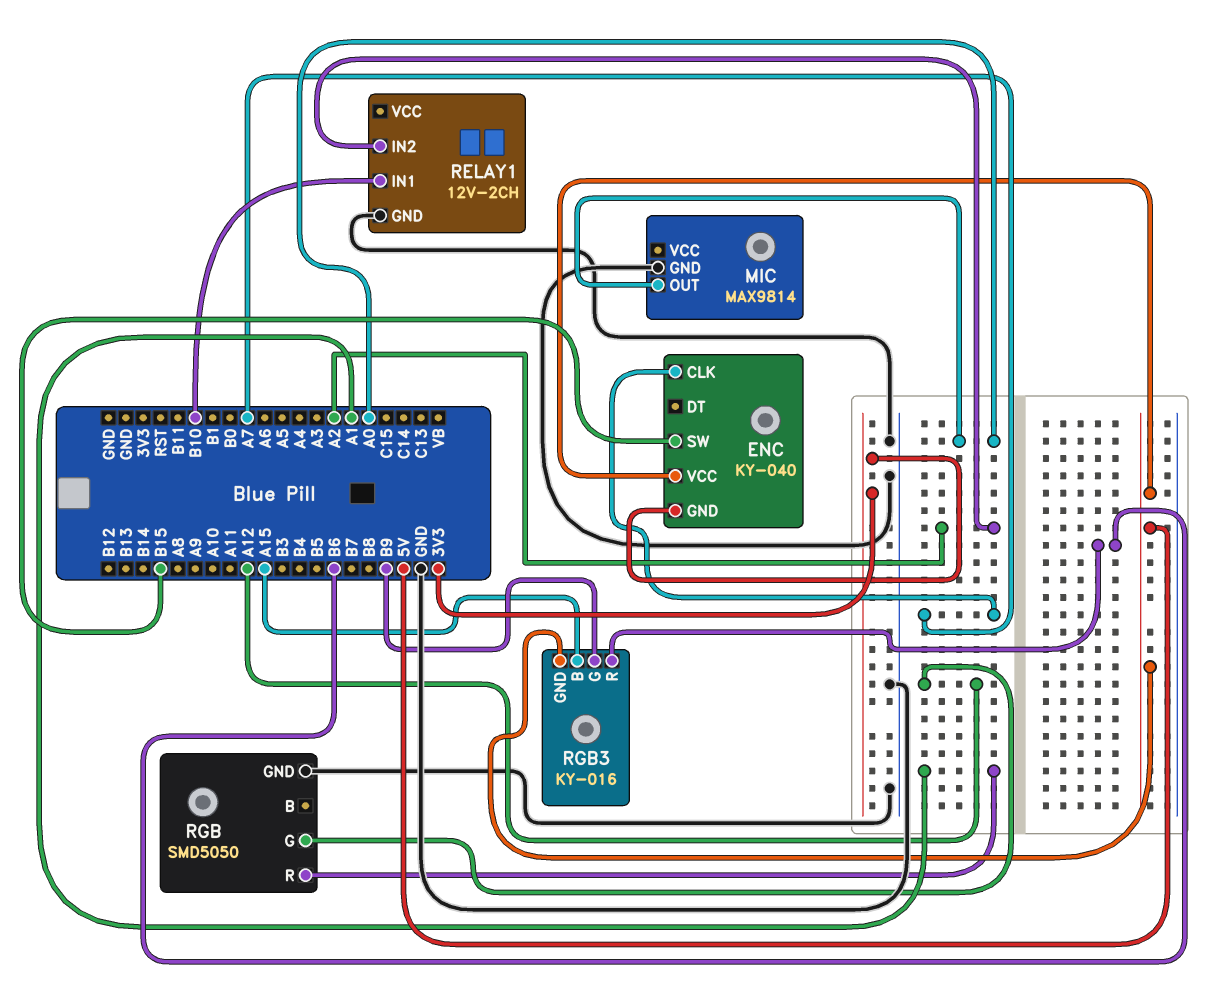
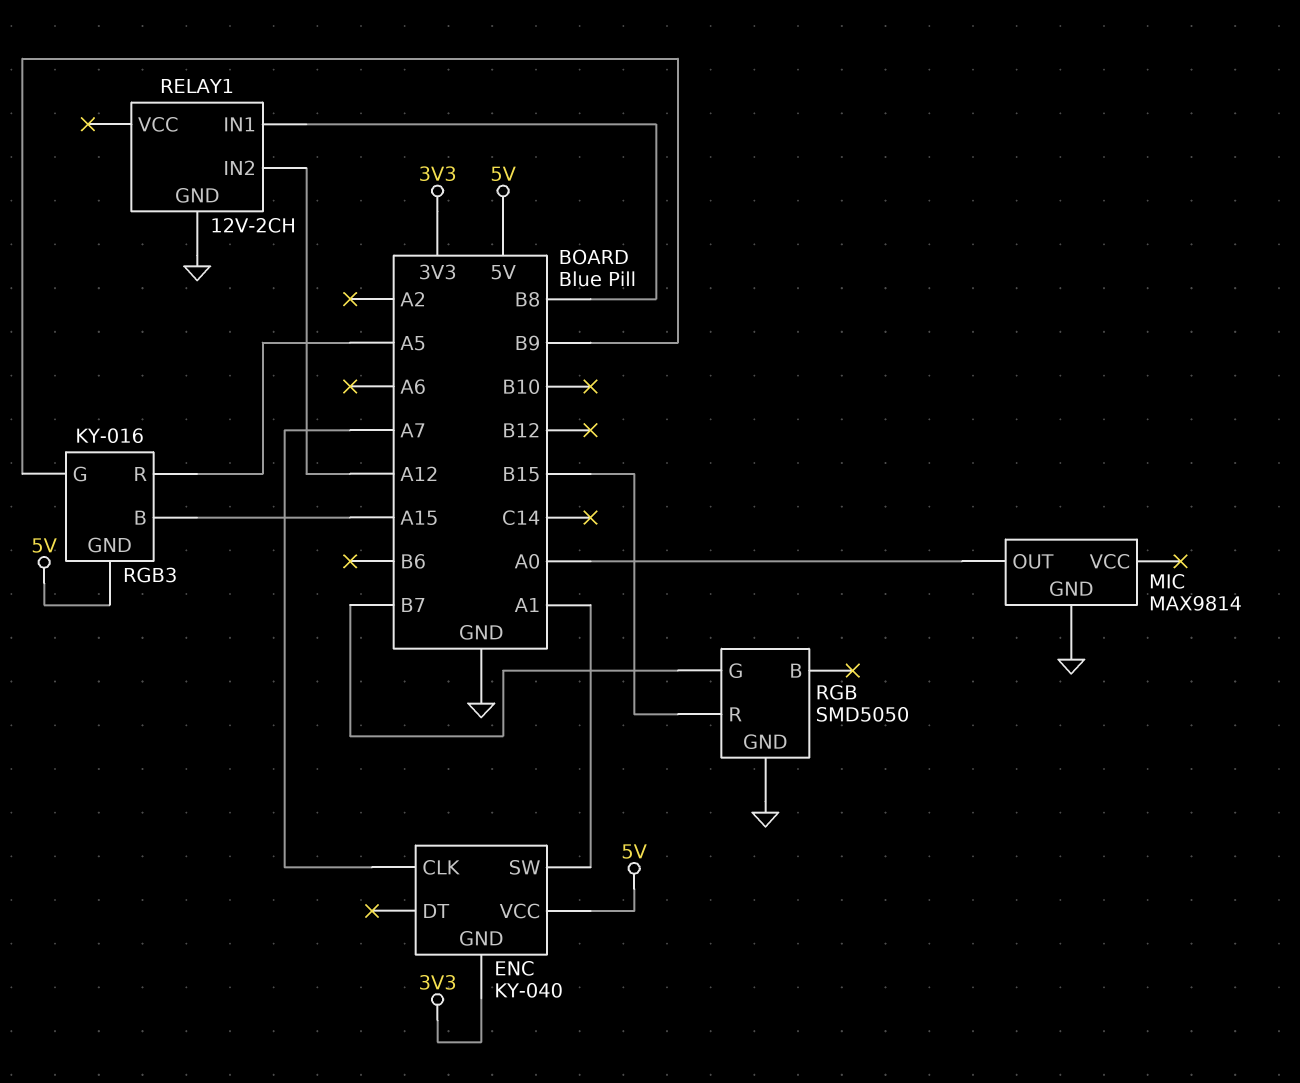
ENC pin SW: B15 -> A1
RELAY1 pin IN1: B10 -> B8
RELAY1 pin IN2: A2 -> A12
RGB pin G: A12 -> B7
RGB pin R: A1 -> B15
RGB3 pin R: B6 -> A5

